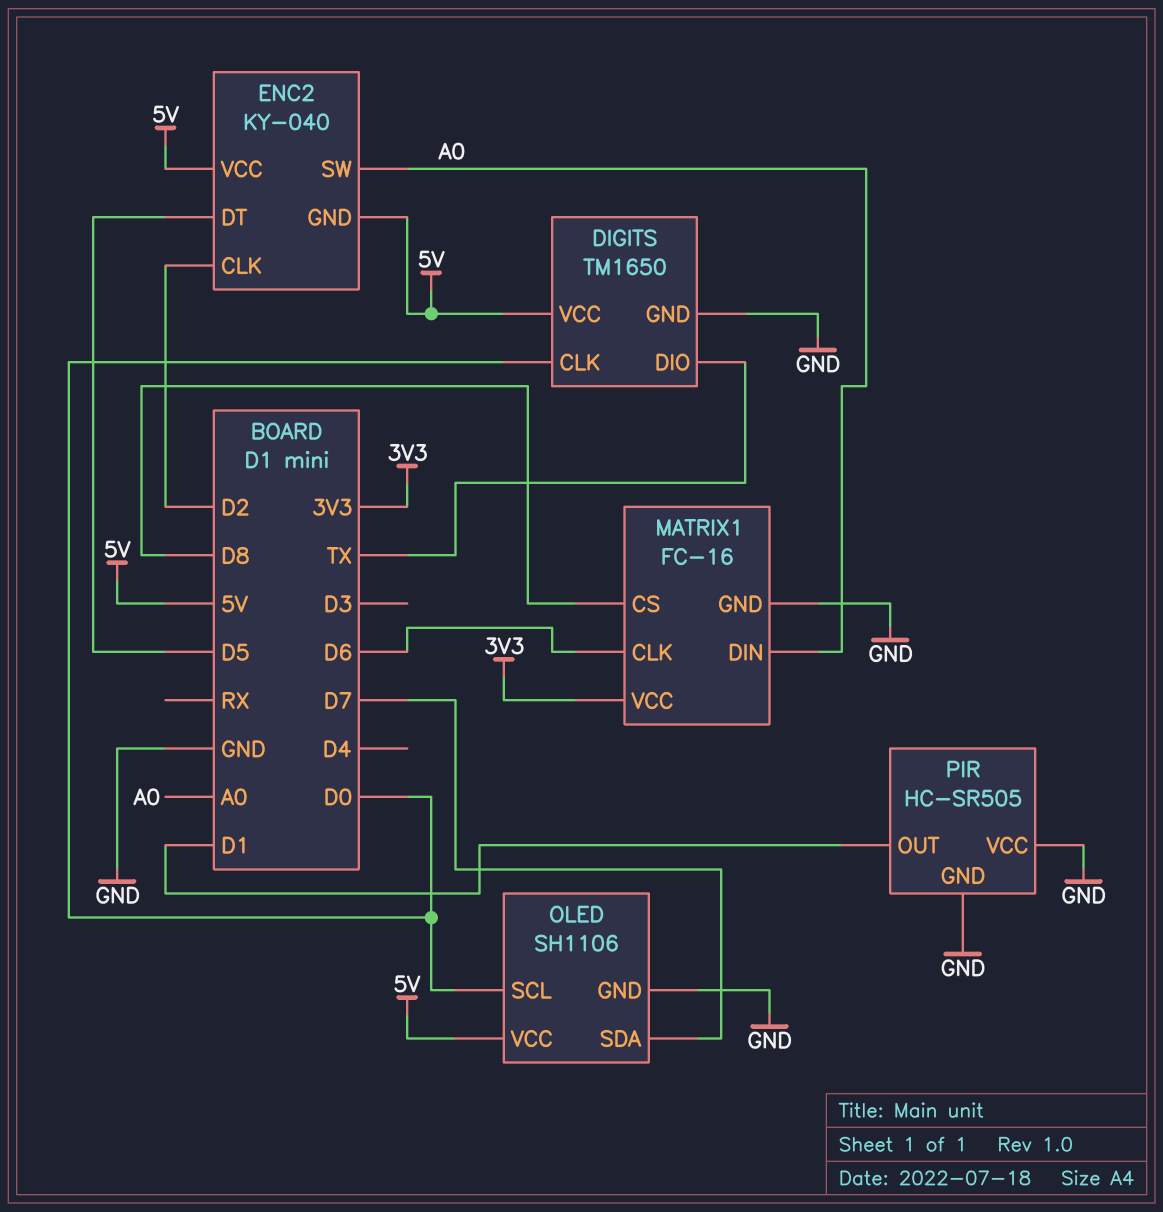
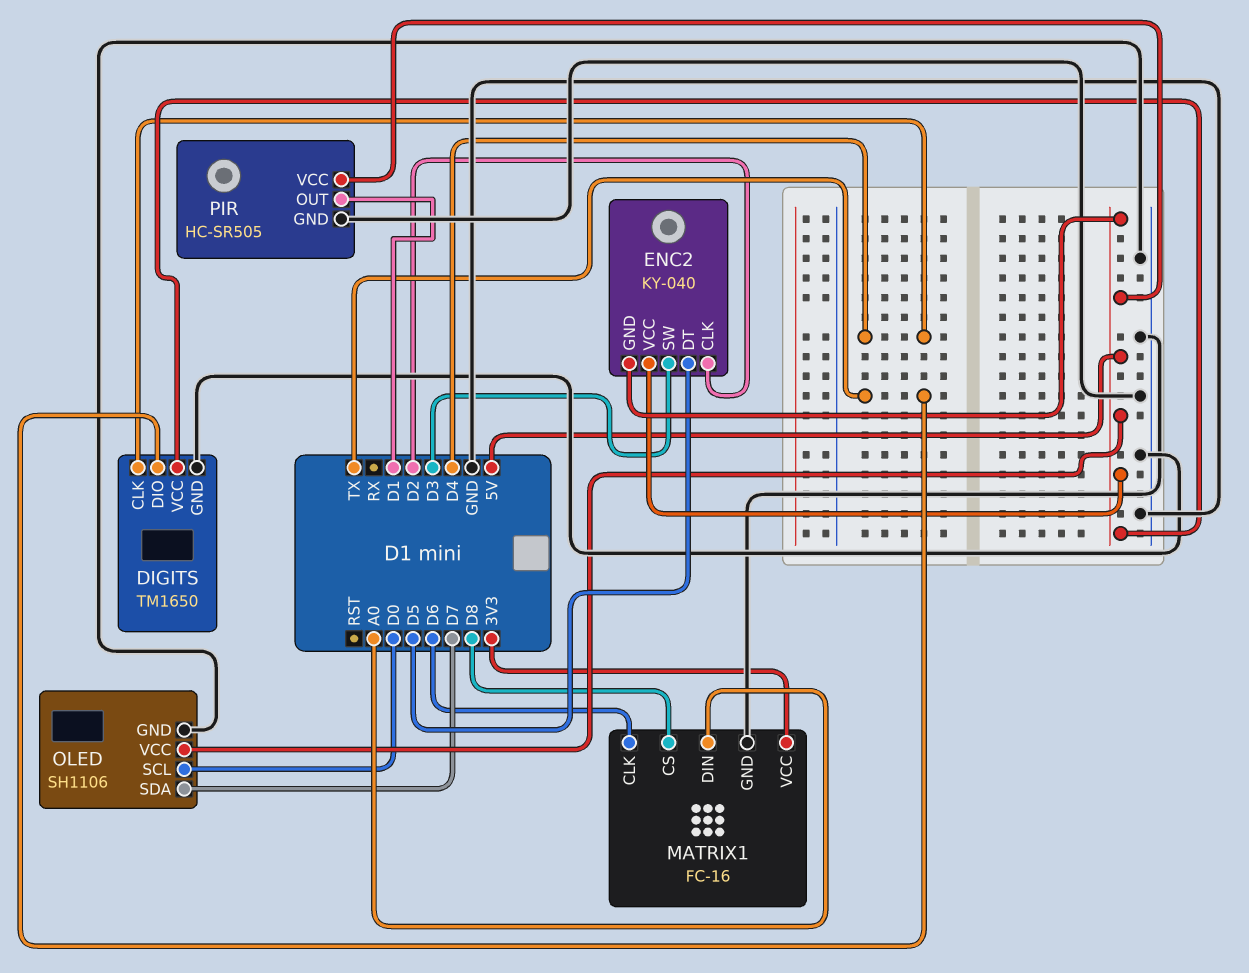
DIGITS pin CLK: D0 -> D4
ENC2 pin SW: A0 -> D3
PIR pin VCC: GND -> 5V

